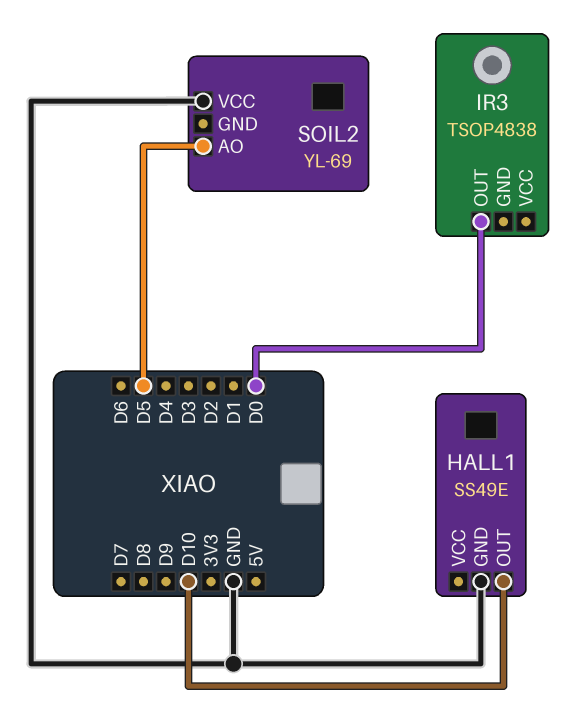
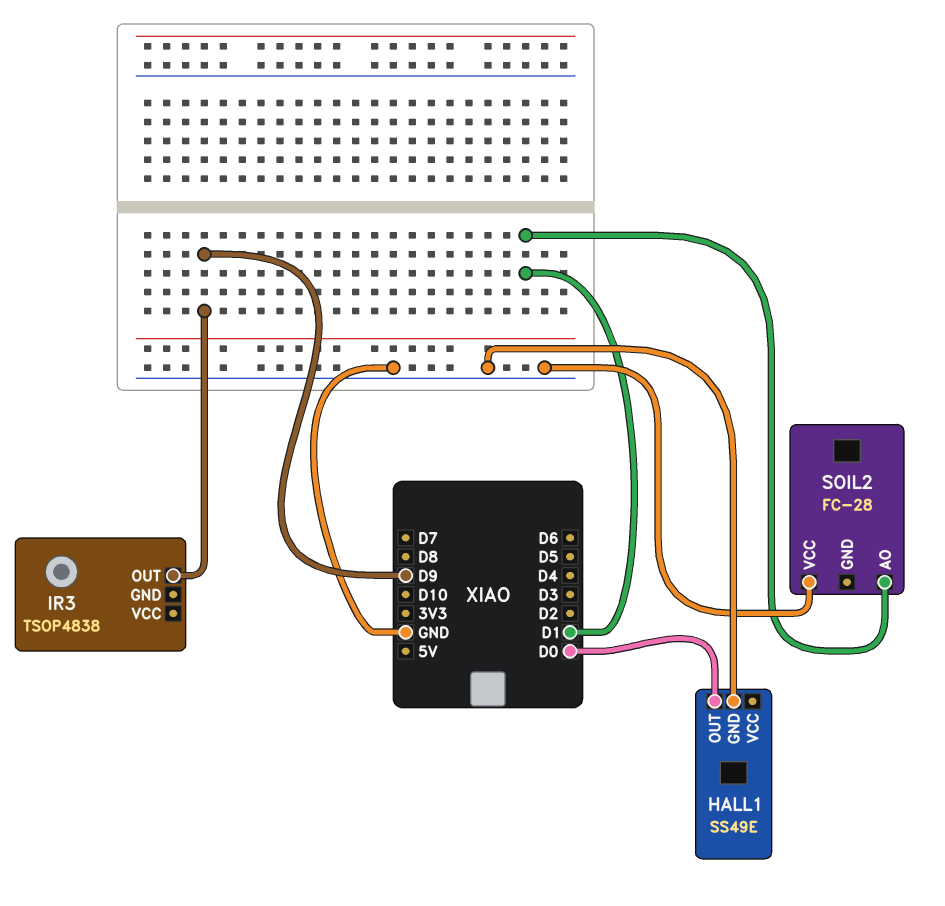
HALL1 pin OUT: D10 -> D0
IR3 pin OUT: D0 -> D9
SOIL2: YL-69 -> FC-28
SOIL2 pin AO: D5 -> D1

